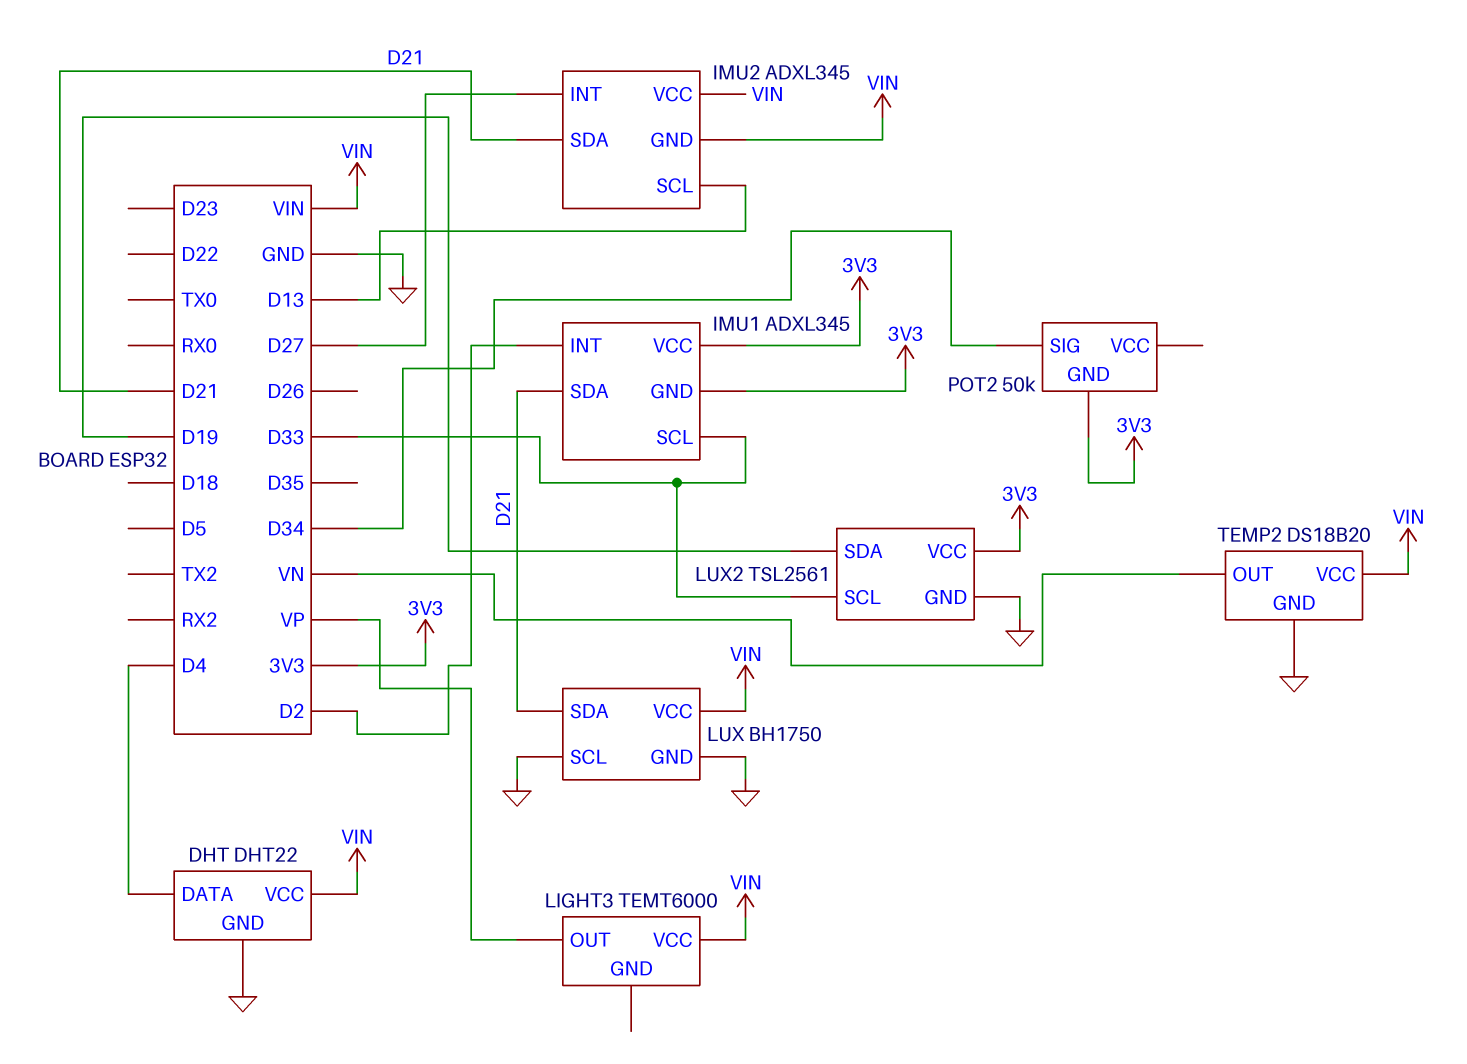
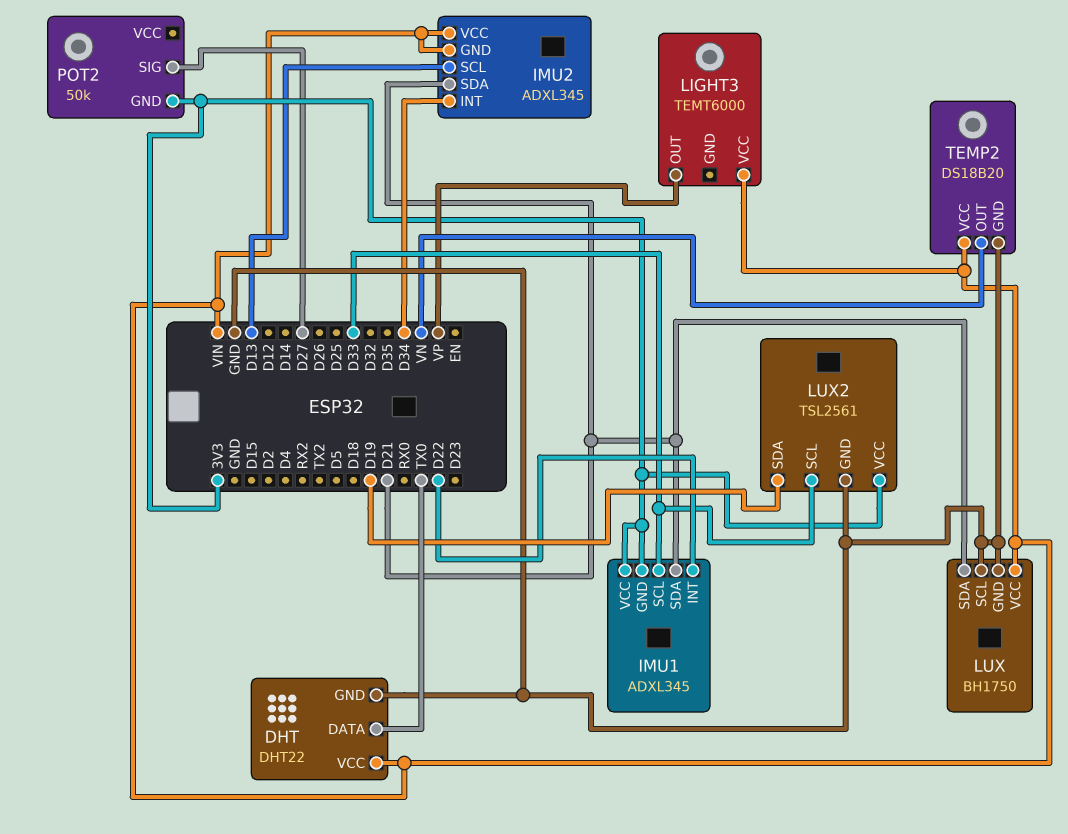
DHT pin DATA: D4 -> TX0
IMU1 pin INT: D2 -> D22
IMU2 pin INT: D27 -> D34
POT2 pin SIG: D34 -> D27

